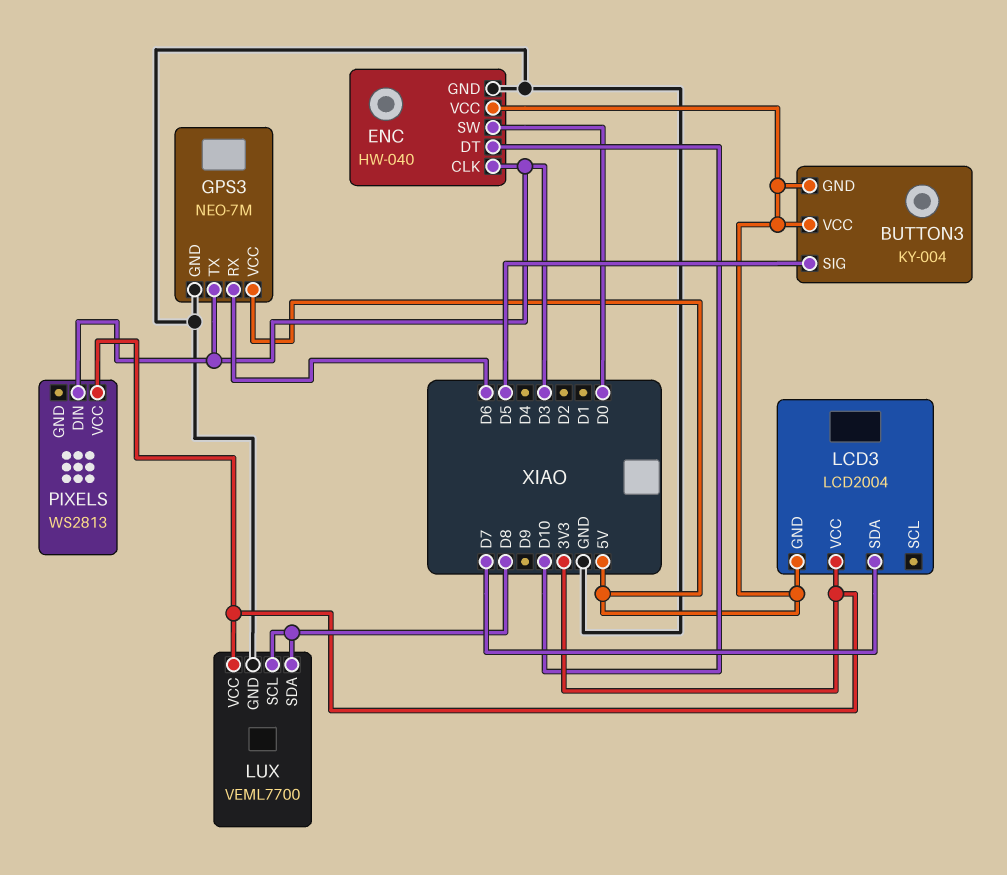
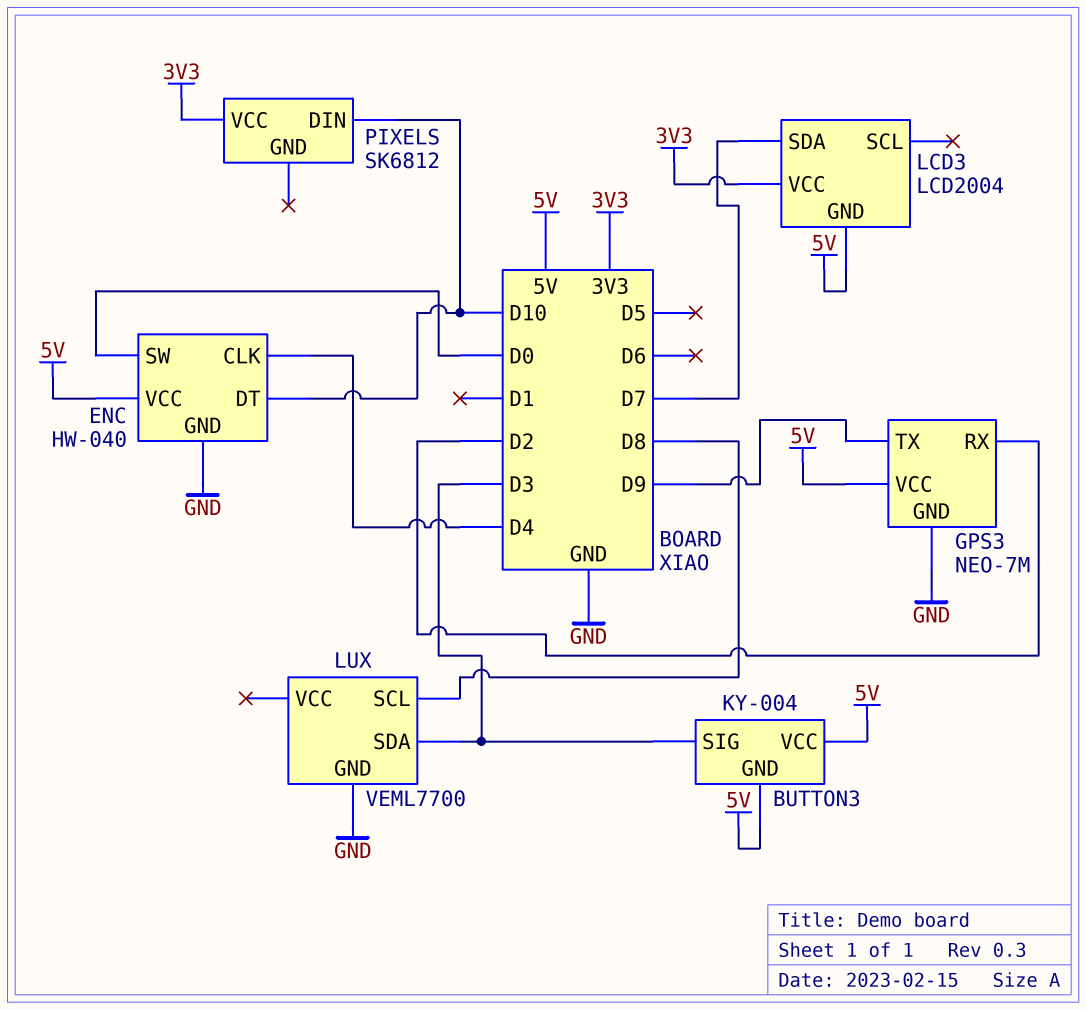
BUTTON3 pin SIG: D5 -> D3
ENC pin CLK: D3 -> D4
GPS3 pin RX: D6 -> D2
GPS3 pin TX: D3 -> D9
LUX pin SDA: D8 -> D3
LUX pin VCC: 3V3 -> none
PIXELS: WS2813 -> SK6812
PIXELS pin DIN: D3 -> D10

